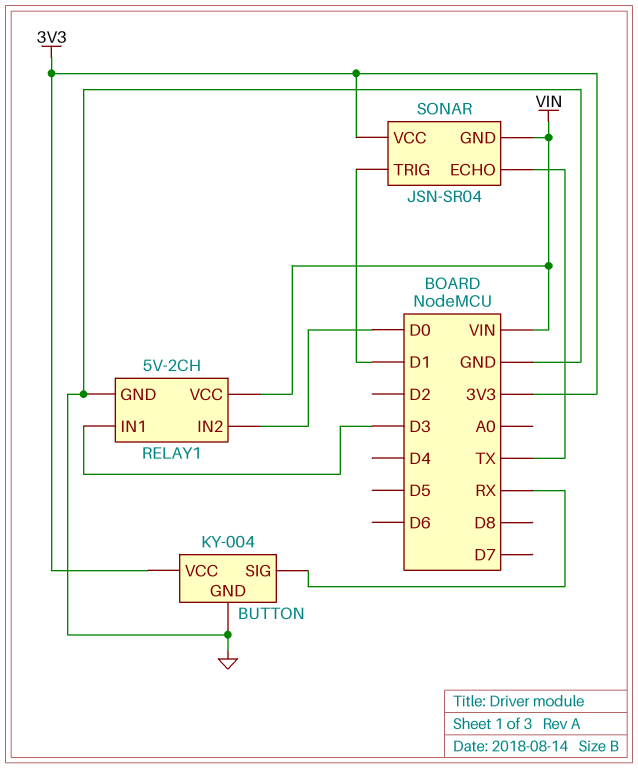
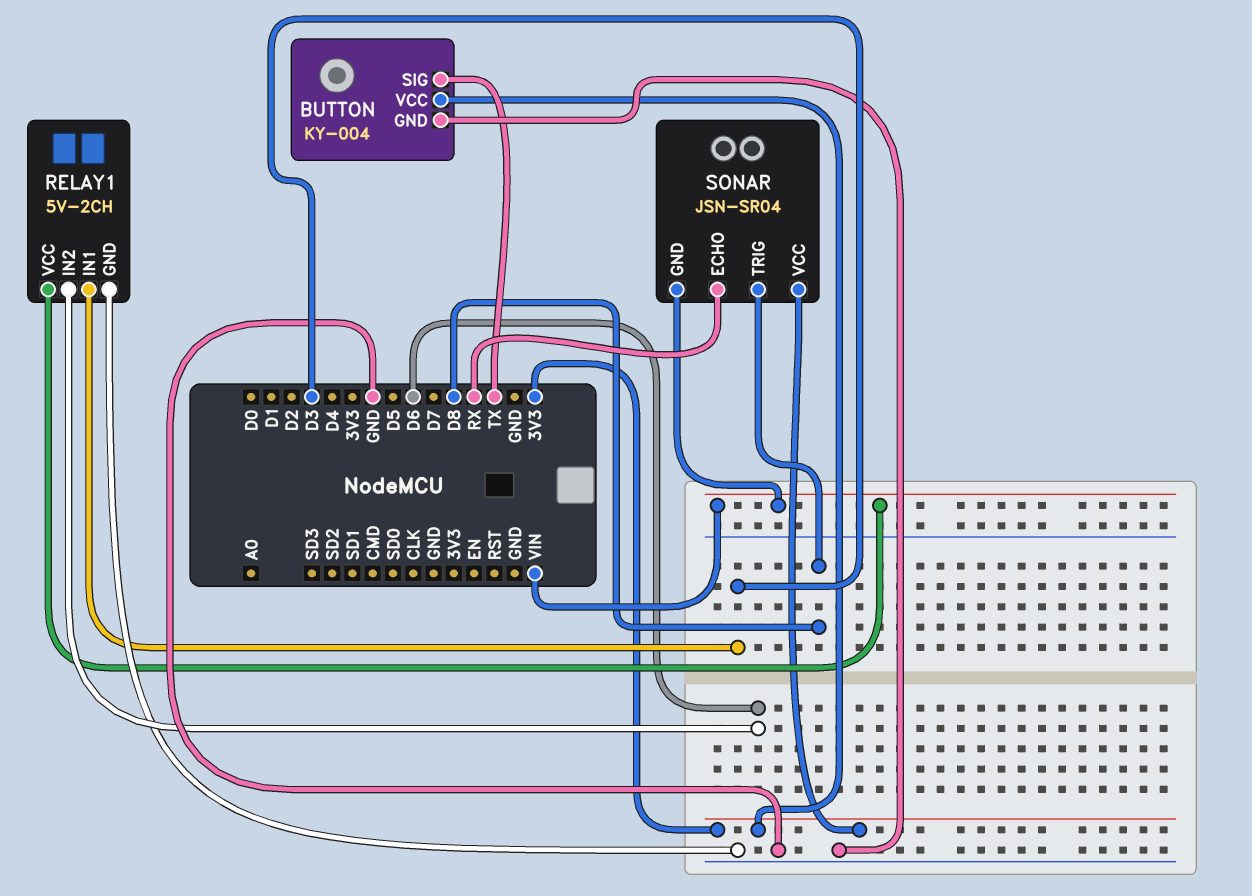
BUTTON pin SIG: RX -> TX
RELAY1 pin IN2: D0 -> D6
SONAR pin ECHO: TX -> RX
SONAR pin TRIG: D1 -> D8

